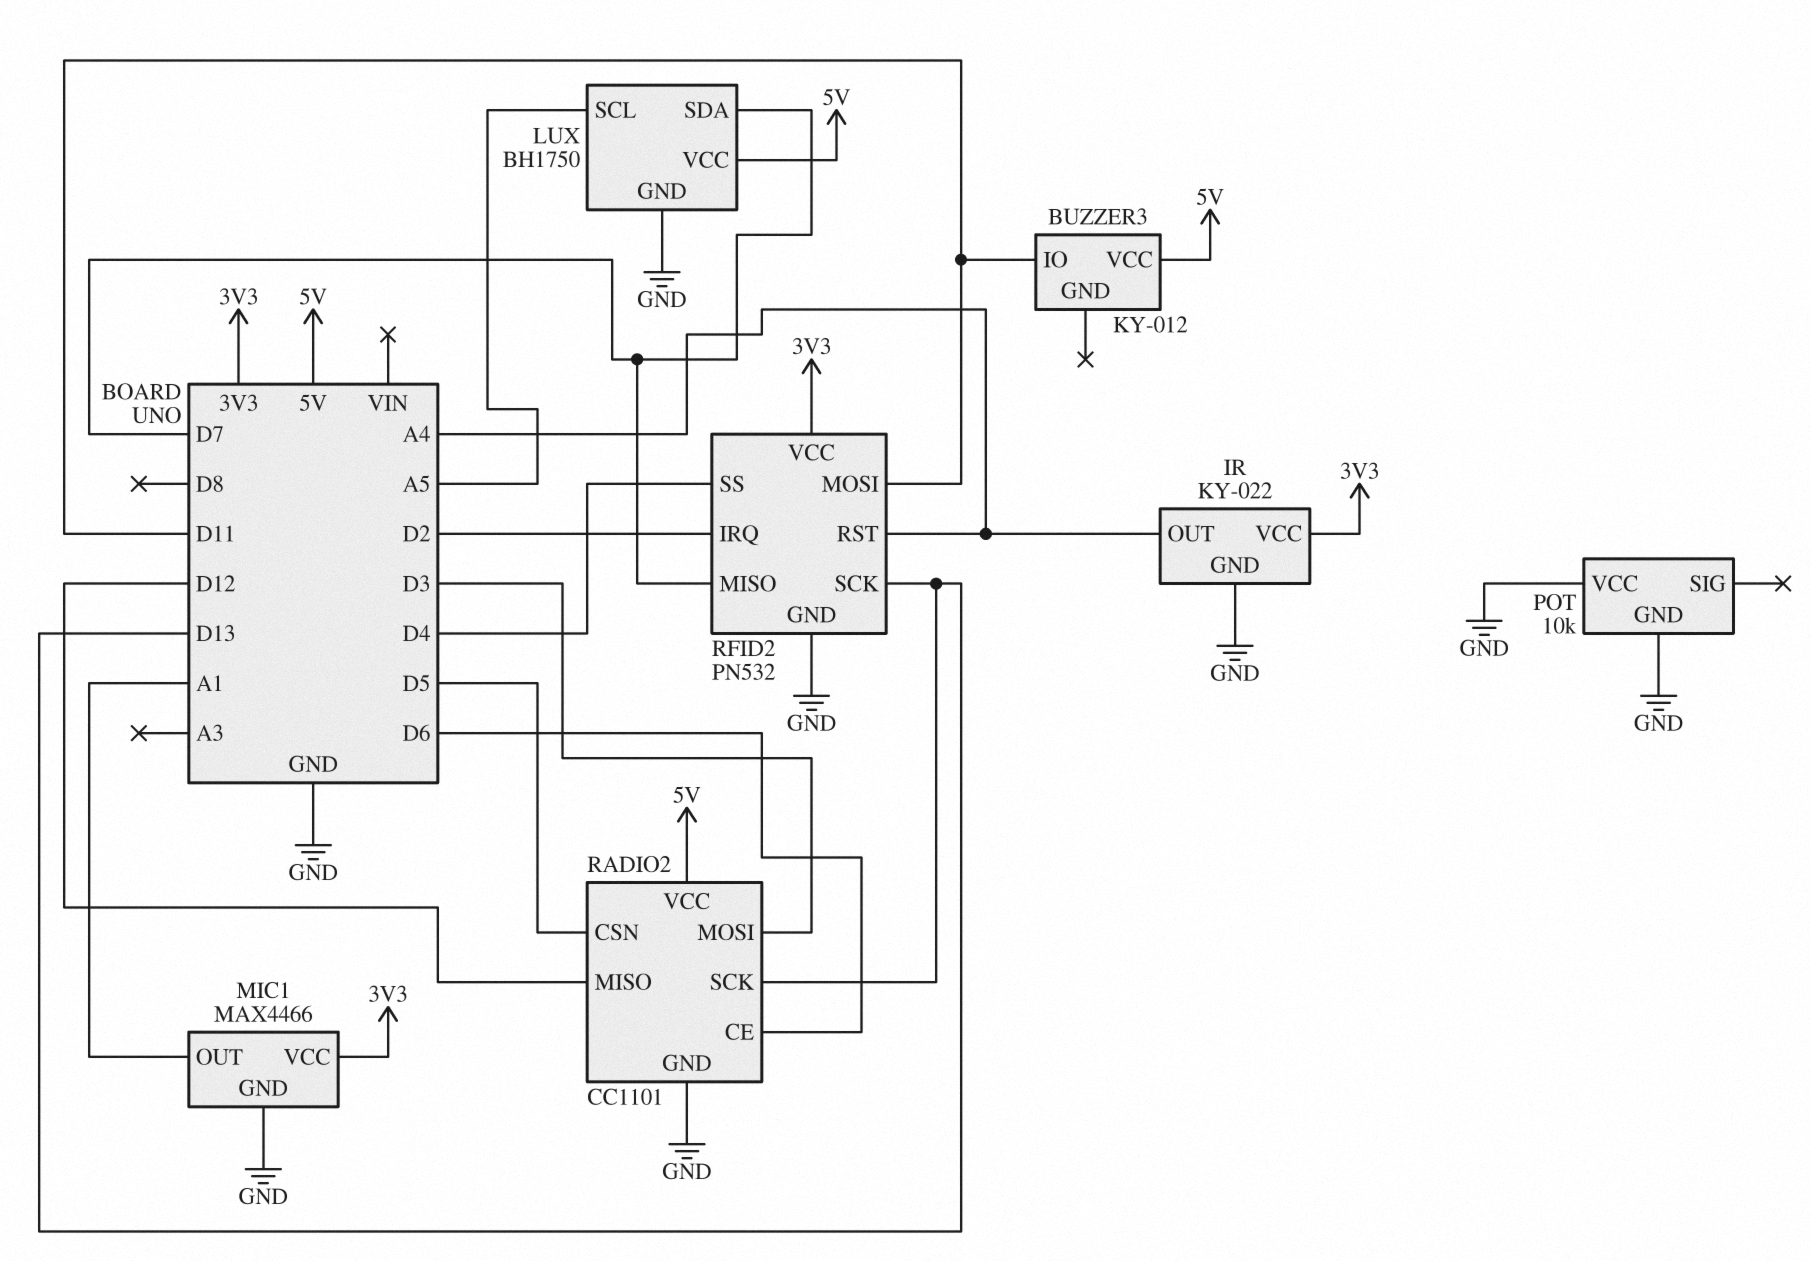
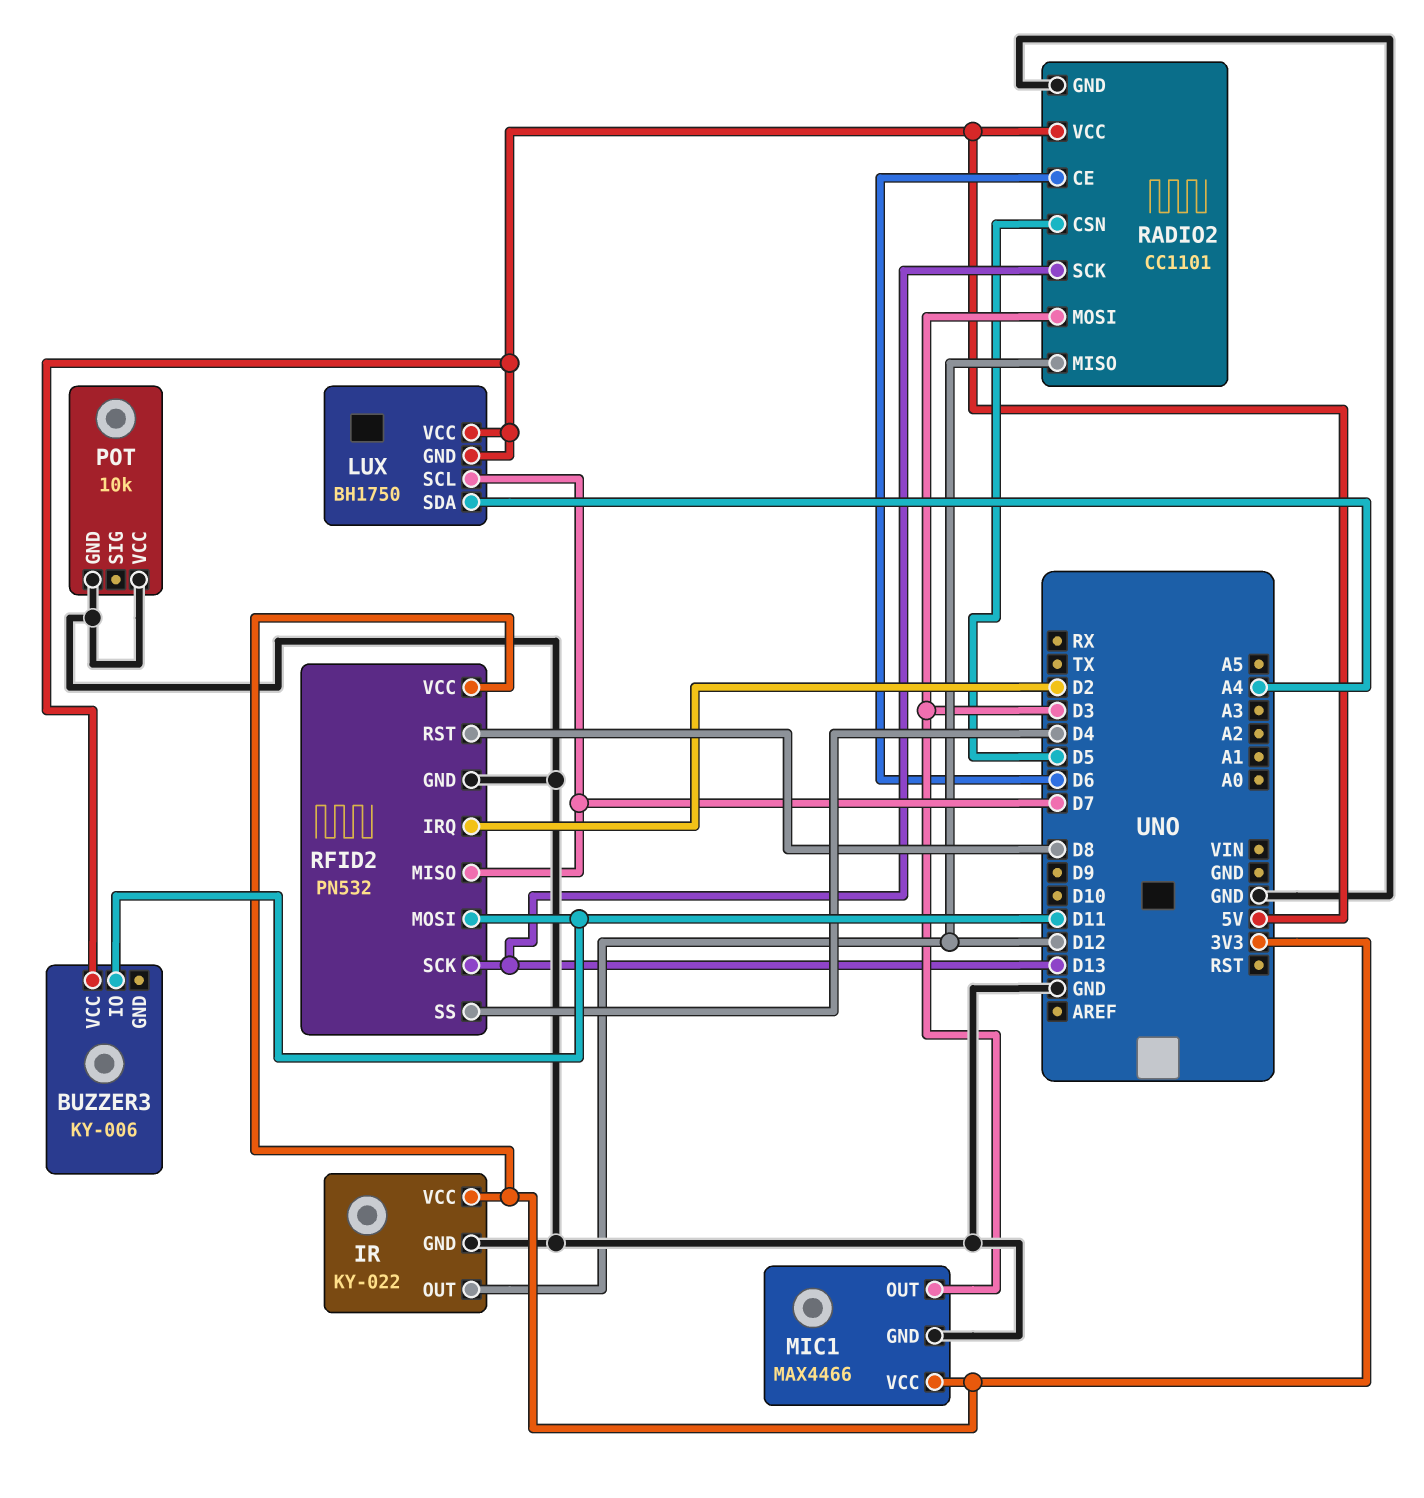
BUZZER3: KY-012 -> KY-006
IR pin OUT: A4 -> D12
LUX pin GND: GND -> 5V
LUX pin SCL: A5 -> D7
LUX pin SDA: D7 -> A4
MIC1 pin OUT: A1 -> D3
RFID2 pin RST: A4 -> D8

